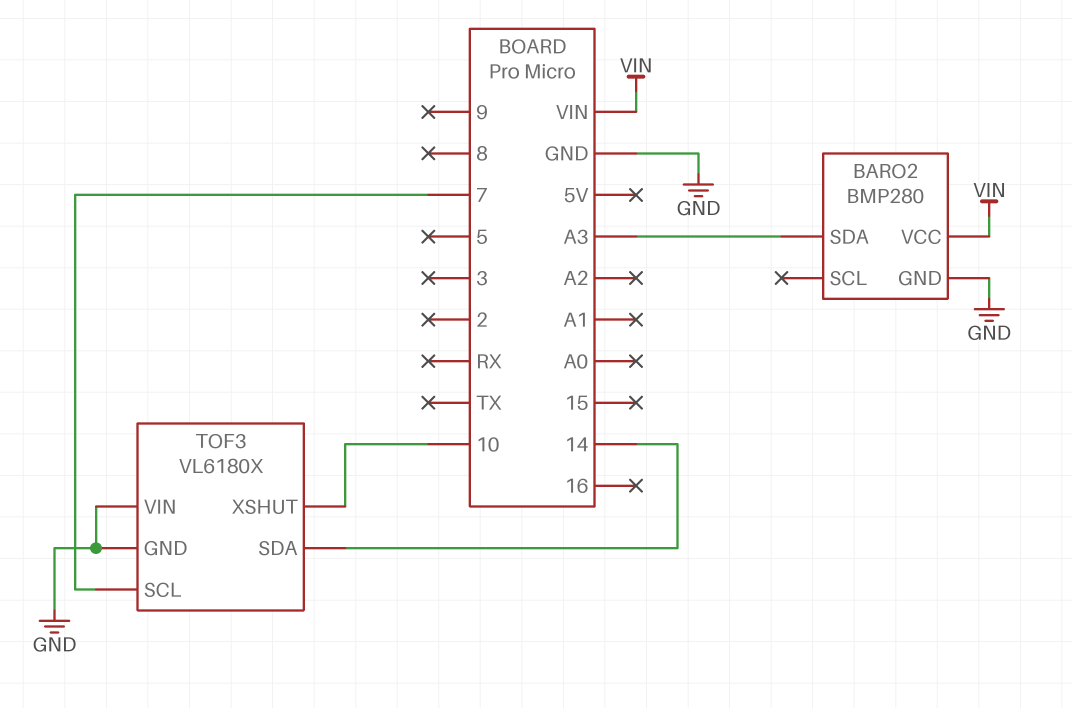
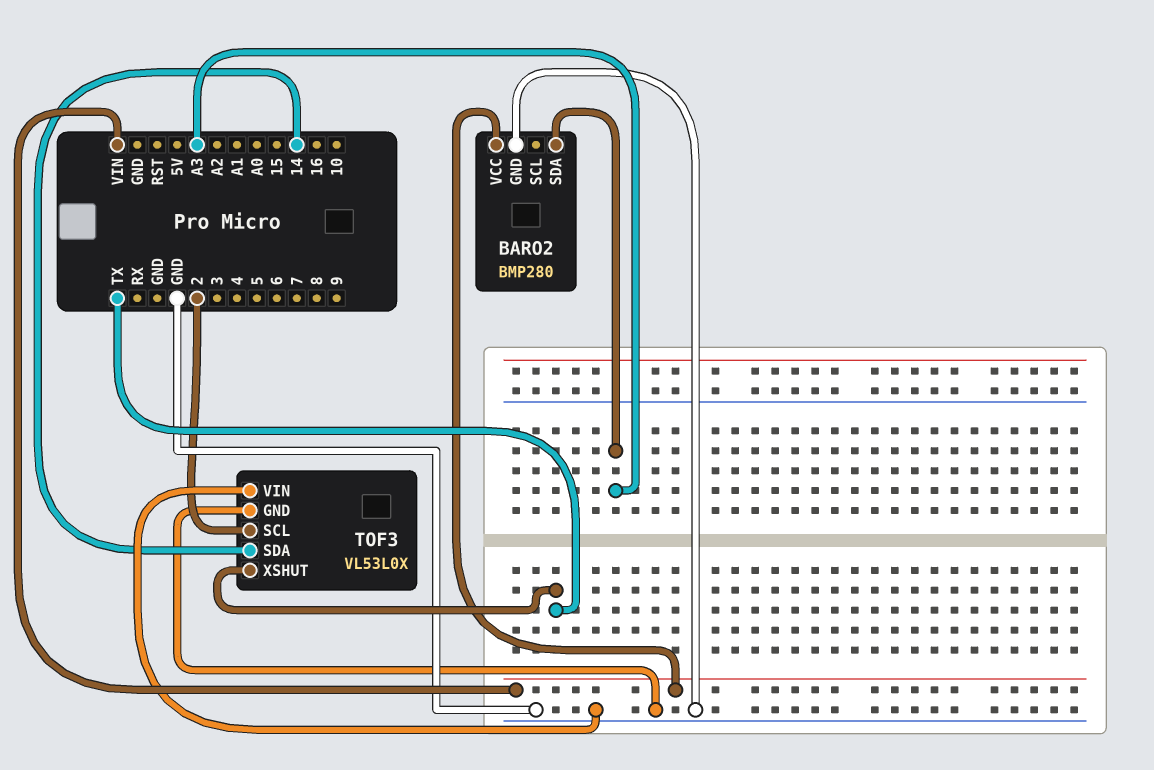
TOF3: VL6180X -> VL53L0X
TOF3 pin SCL: 7 -> 2
TOF3 pin XSHUT: 10 -> TX

